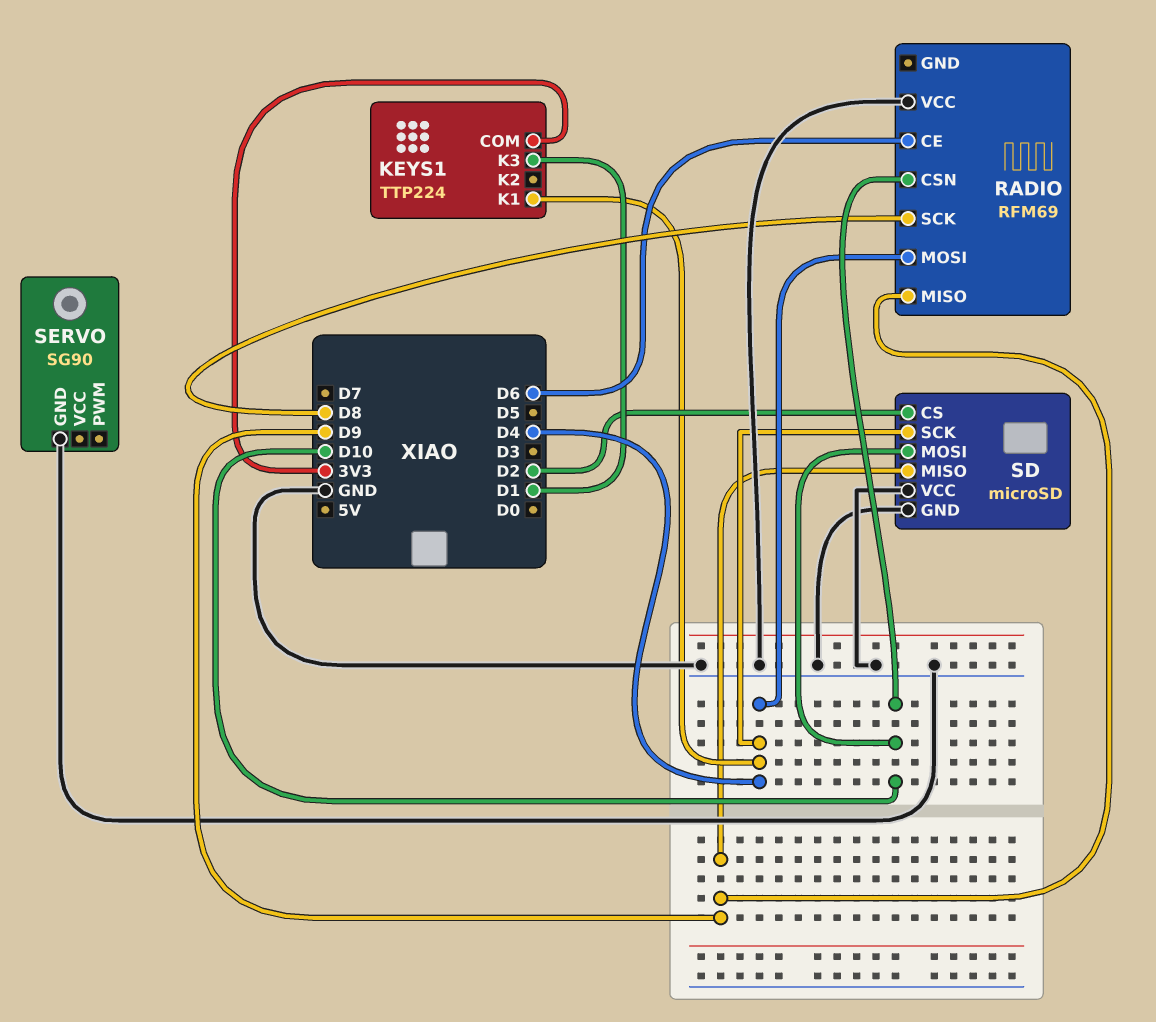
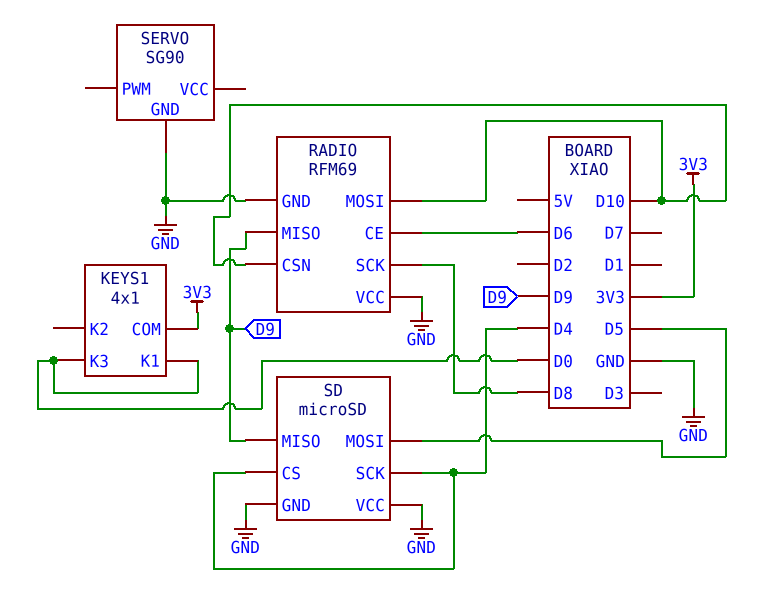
KEYS1: TTP224 -> 4x1
KEYS1 pin K1: D4 -> D0
KEYS1 pin K3: D1 -> D0
RADIO pin GND: none -> GND
RADIO pin MOSI: D4 -> D10
SD pin CS: D2 -> D4
SD pin MOSI: D10 -> D5

